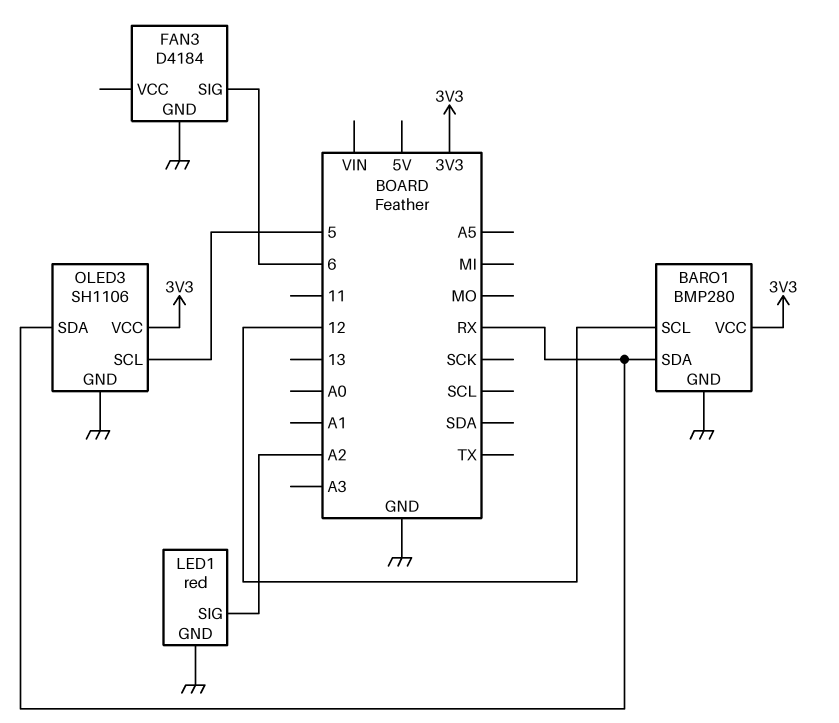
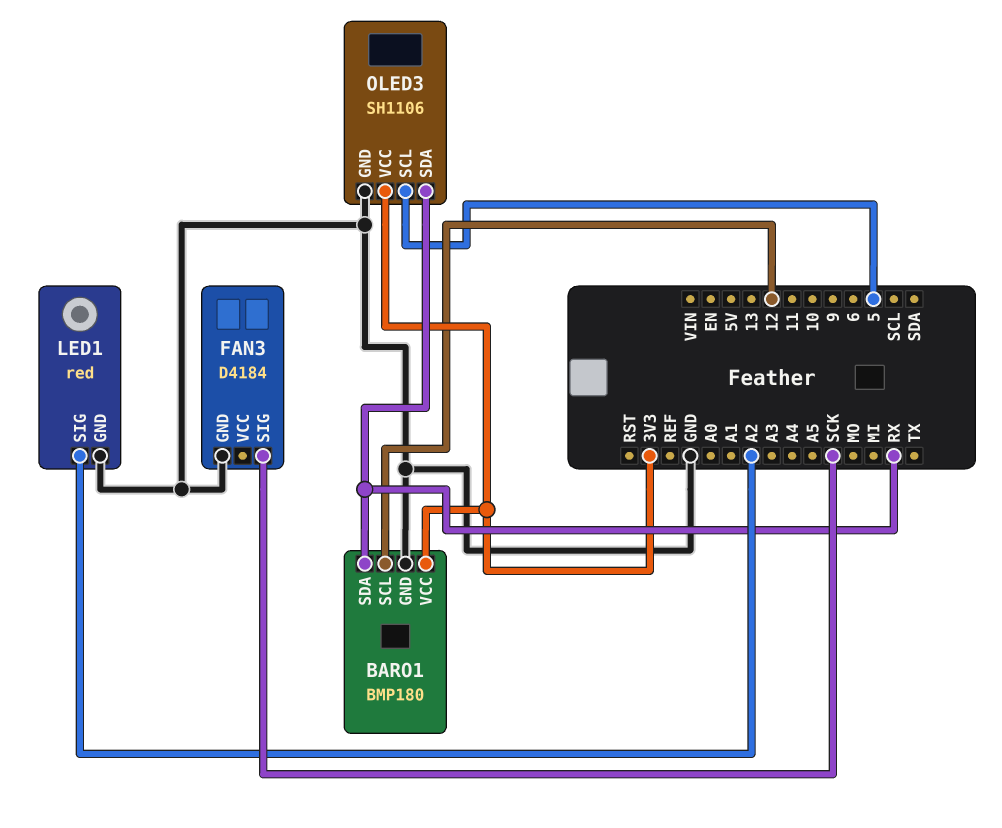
BARO1: BMP280 -> BMP180
FAN3 pin SIG: 6 -> SCK

